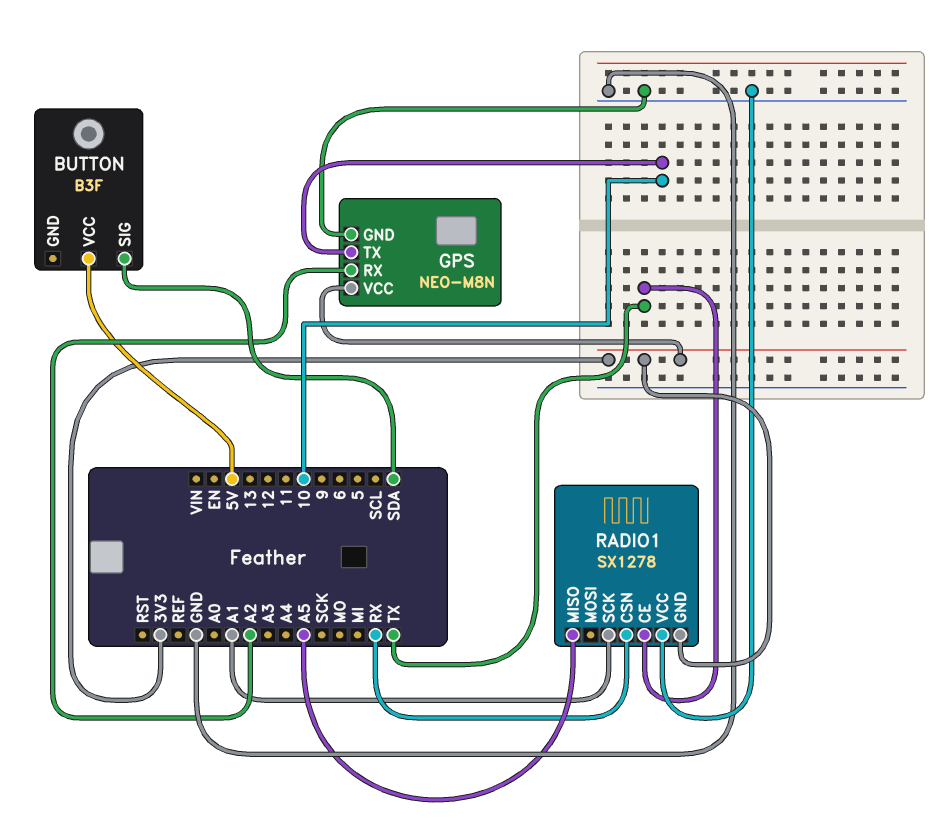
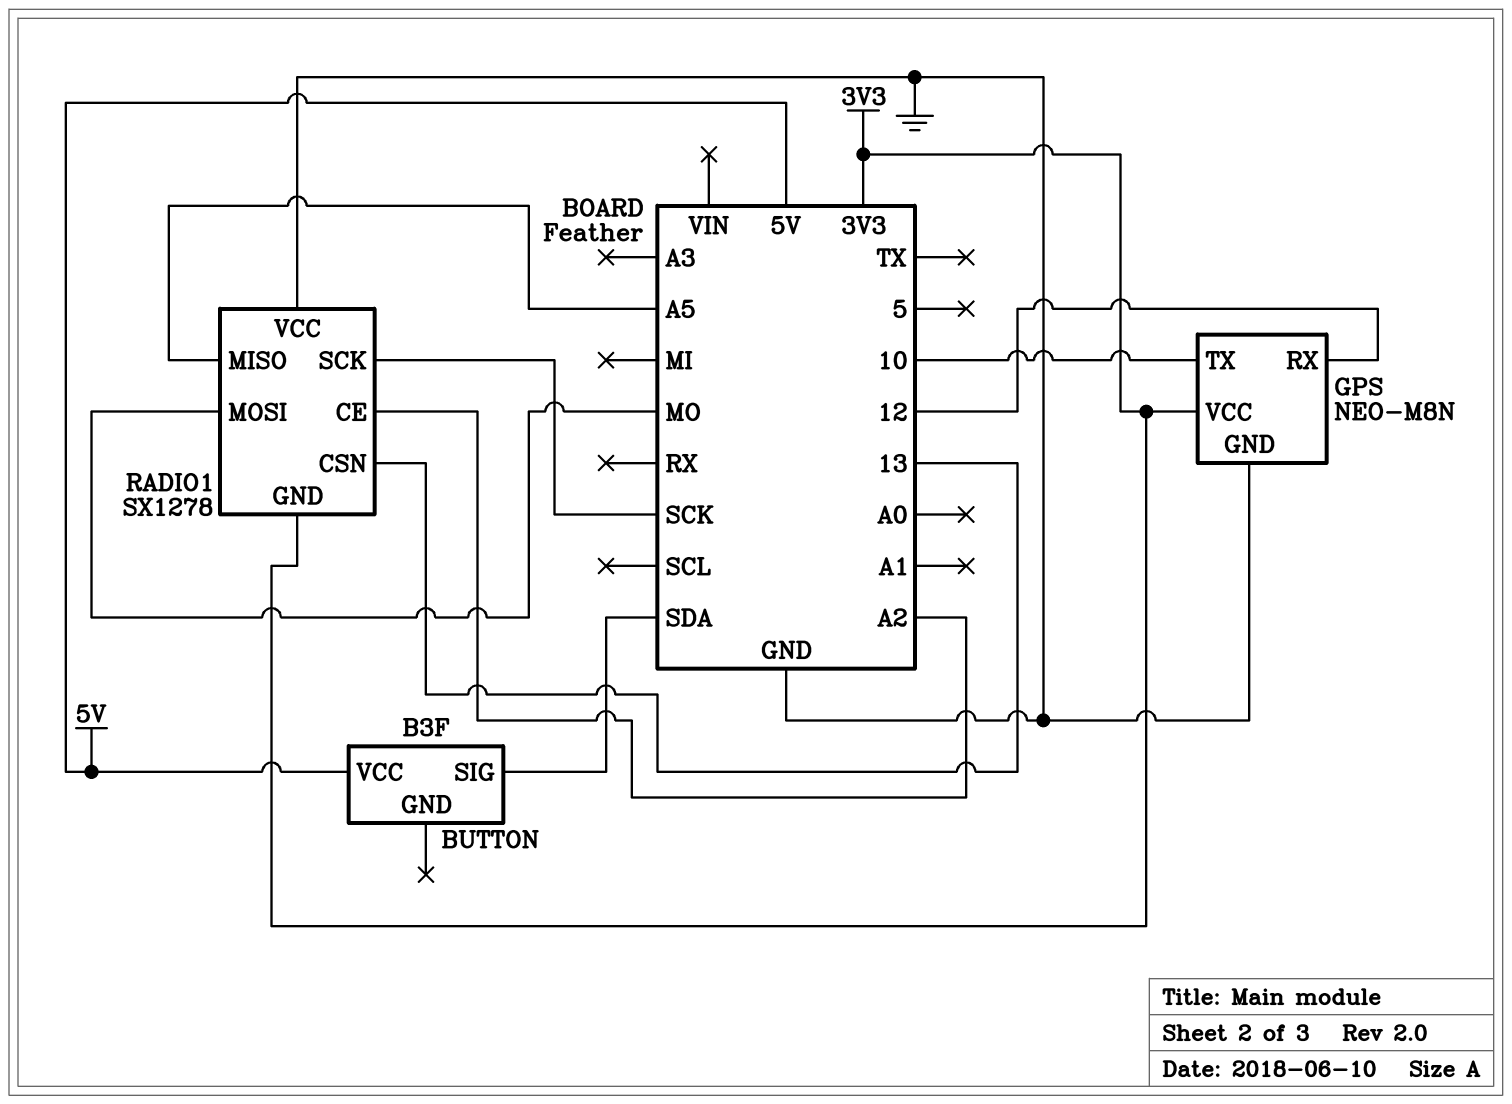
GPS pin RX: A2 -> 12
RADIO1 pin CE: TX -> A2
RADIO1 pin CSN: RX -> 13
RADIO1 pin MOSI: none -> MO
RADIO1 pin SCK: A1 -> SCK

